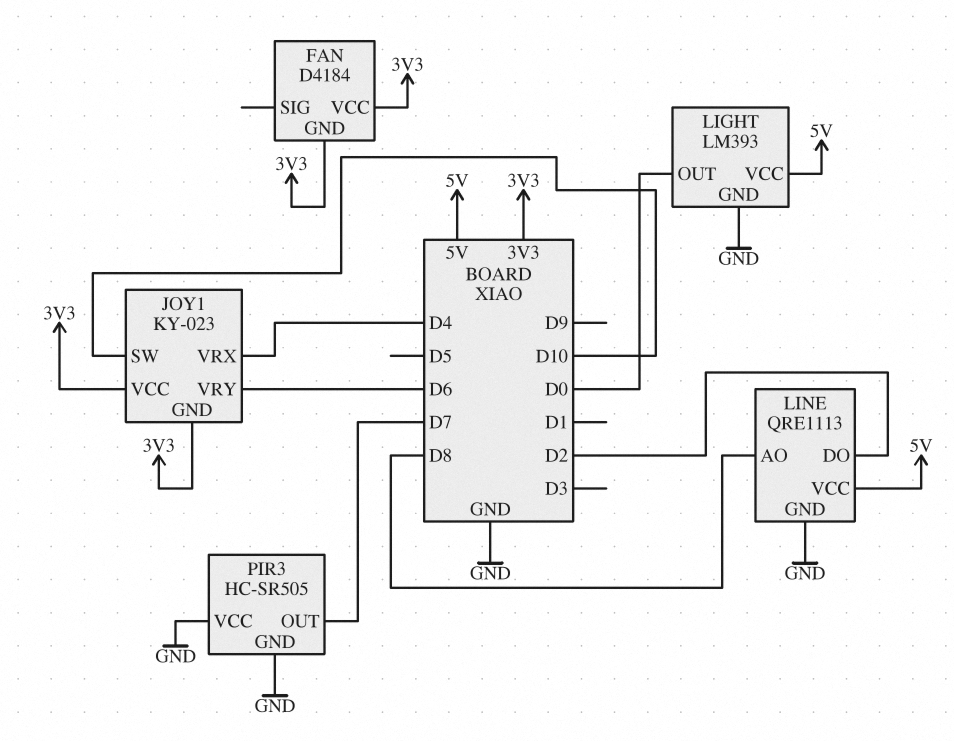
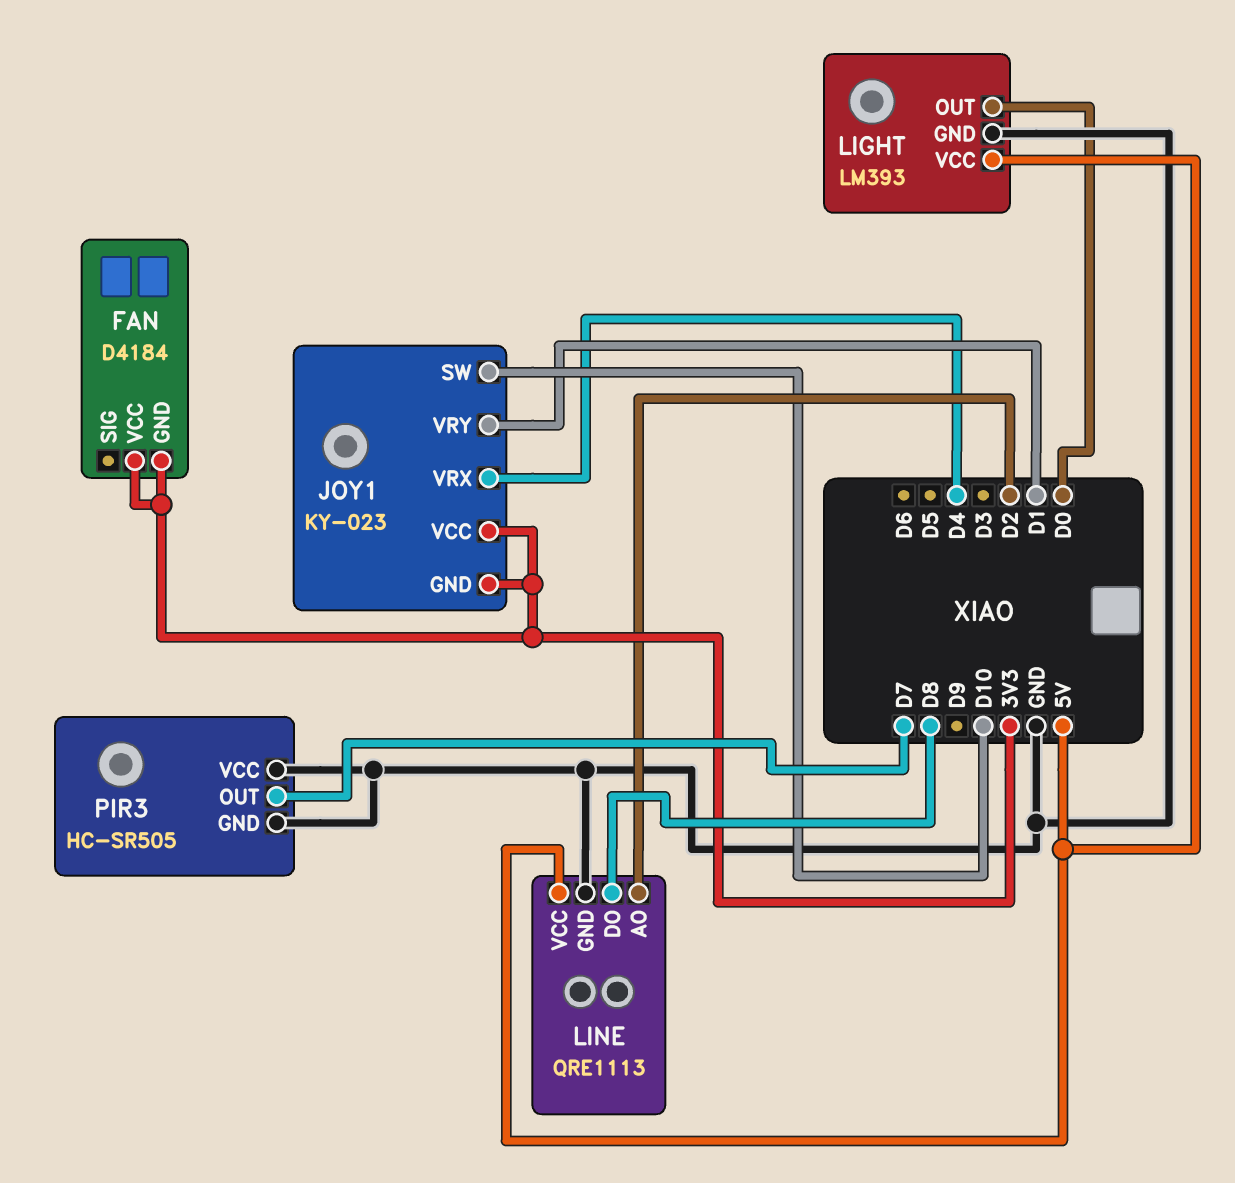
JOY1 pin VRY: D6 -> D1
LINE pin AO: D8 -> D2
LINE pin DO: D2 -> D8

